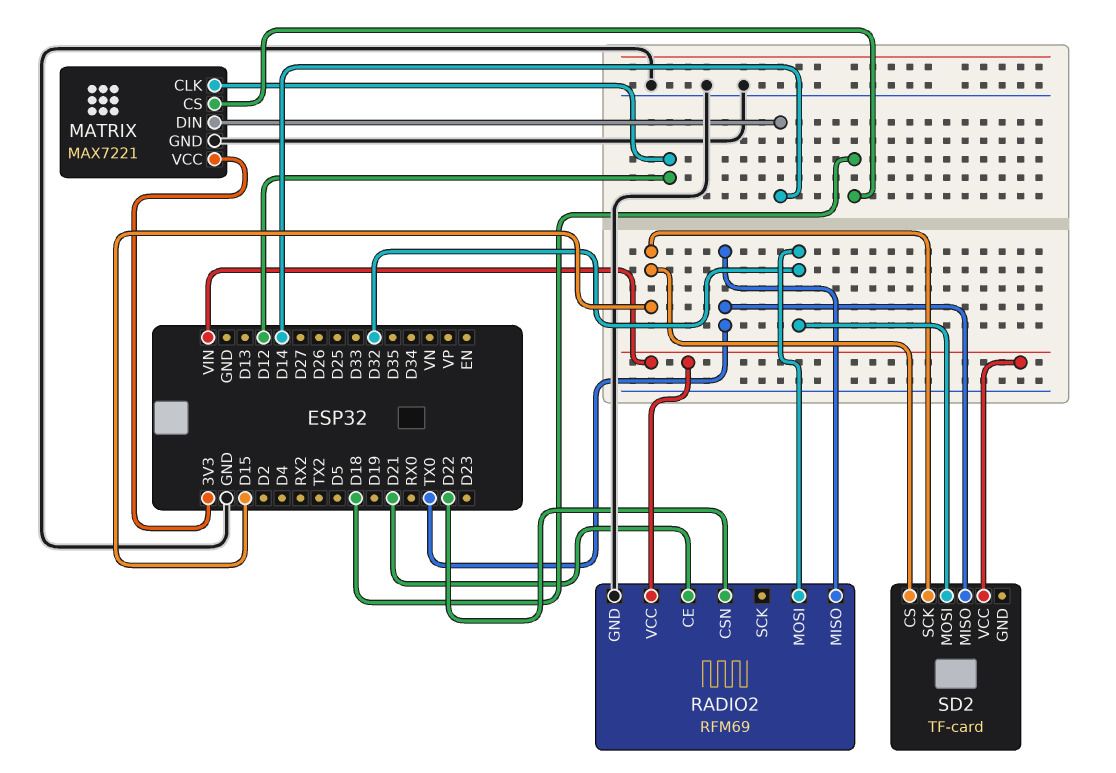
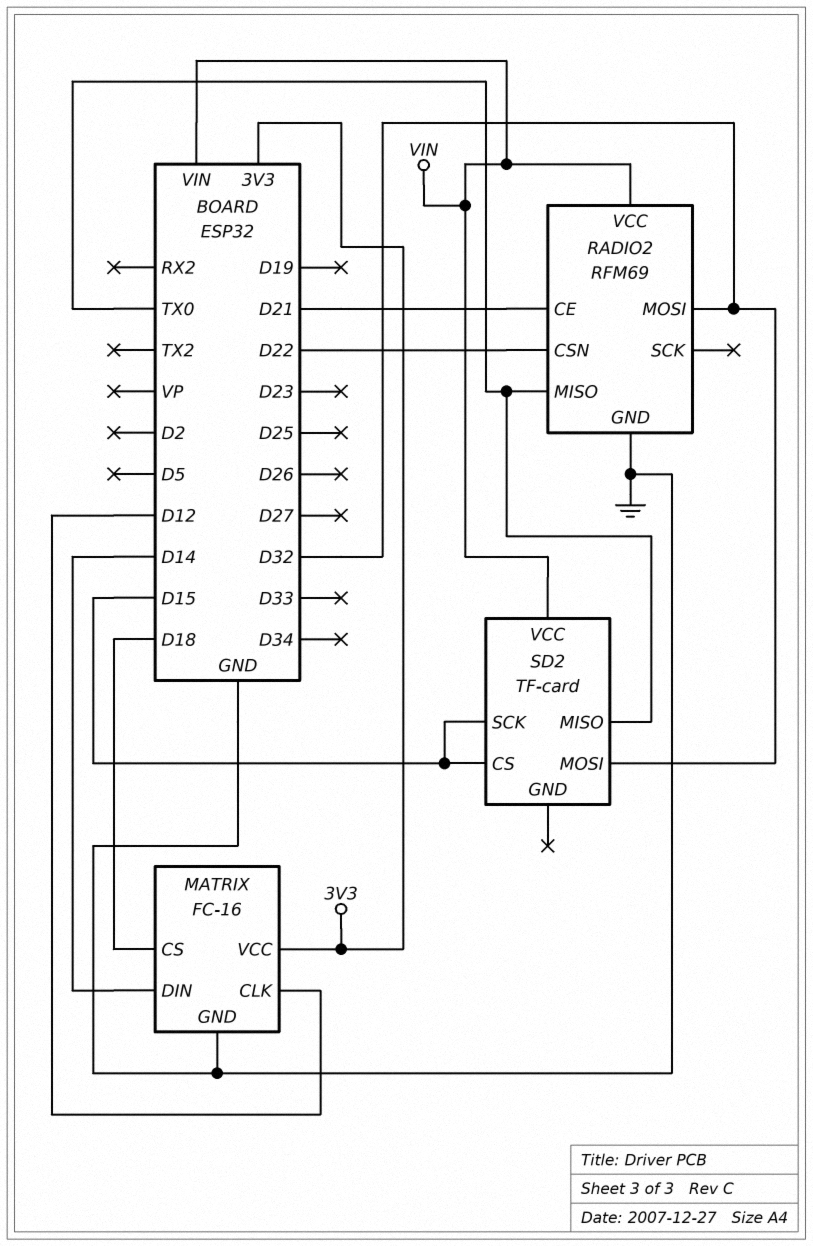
MATRIX: MAX7221 -> FC-16

